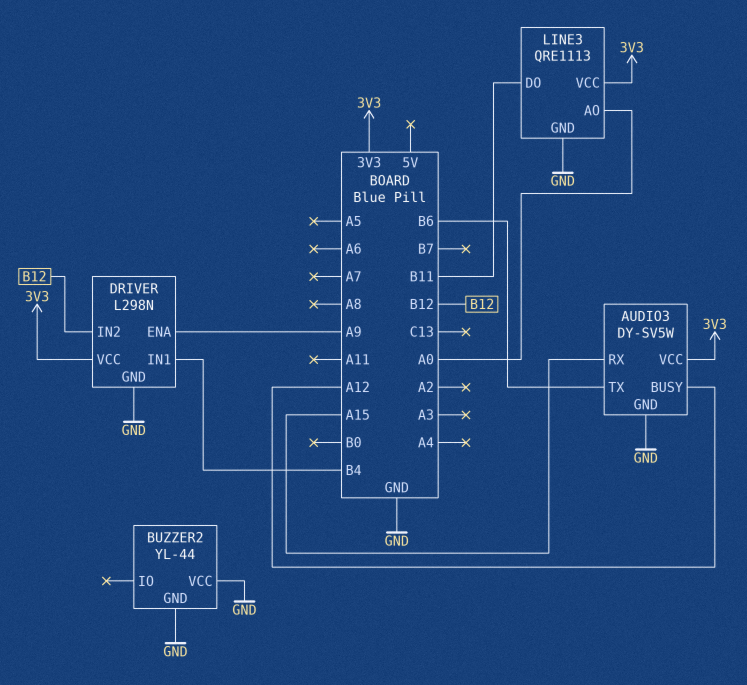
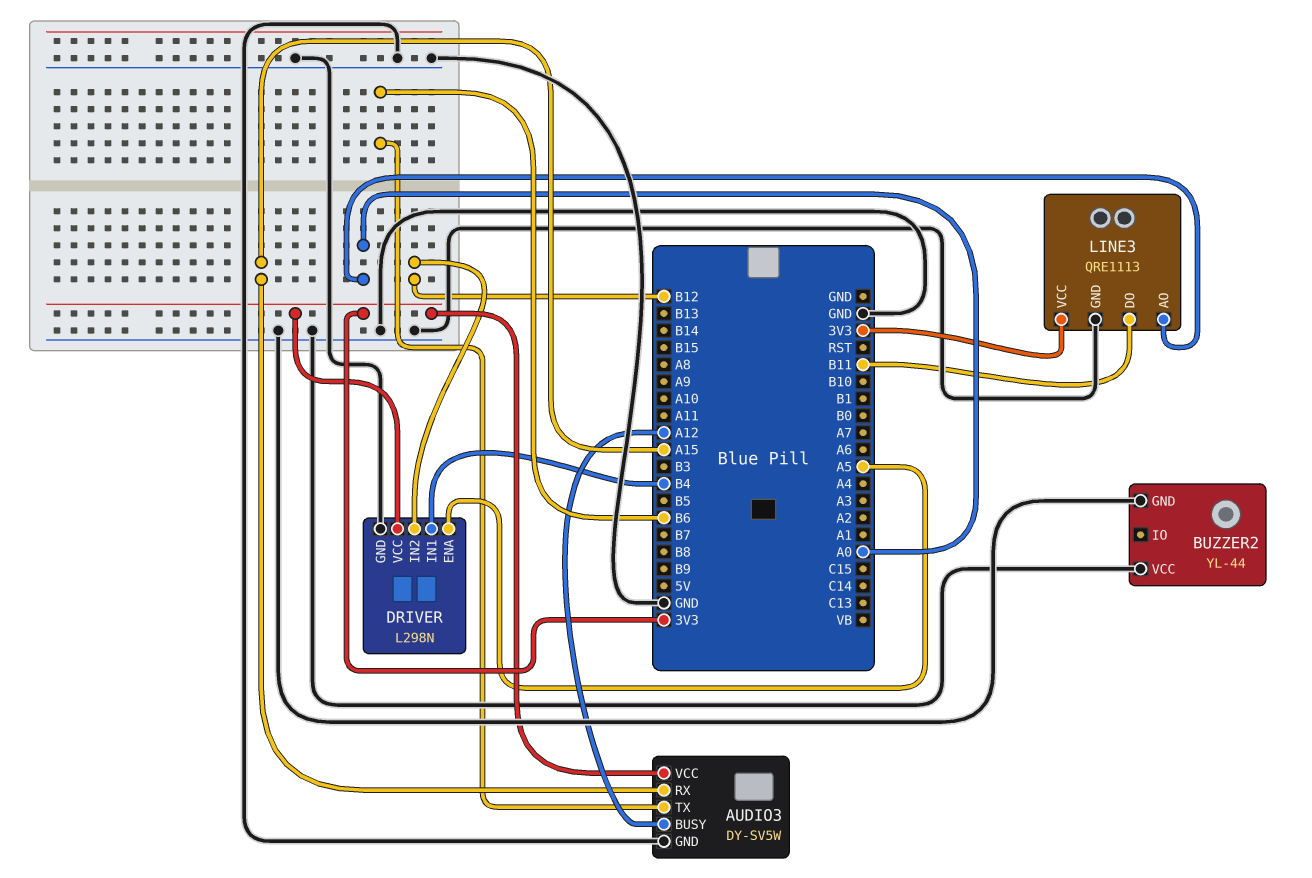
DRIVER pin ENA: A9 -> A5

